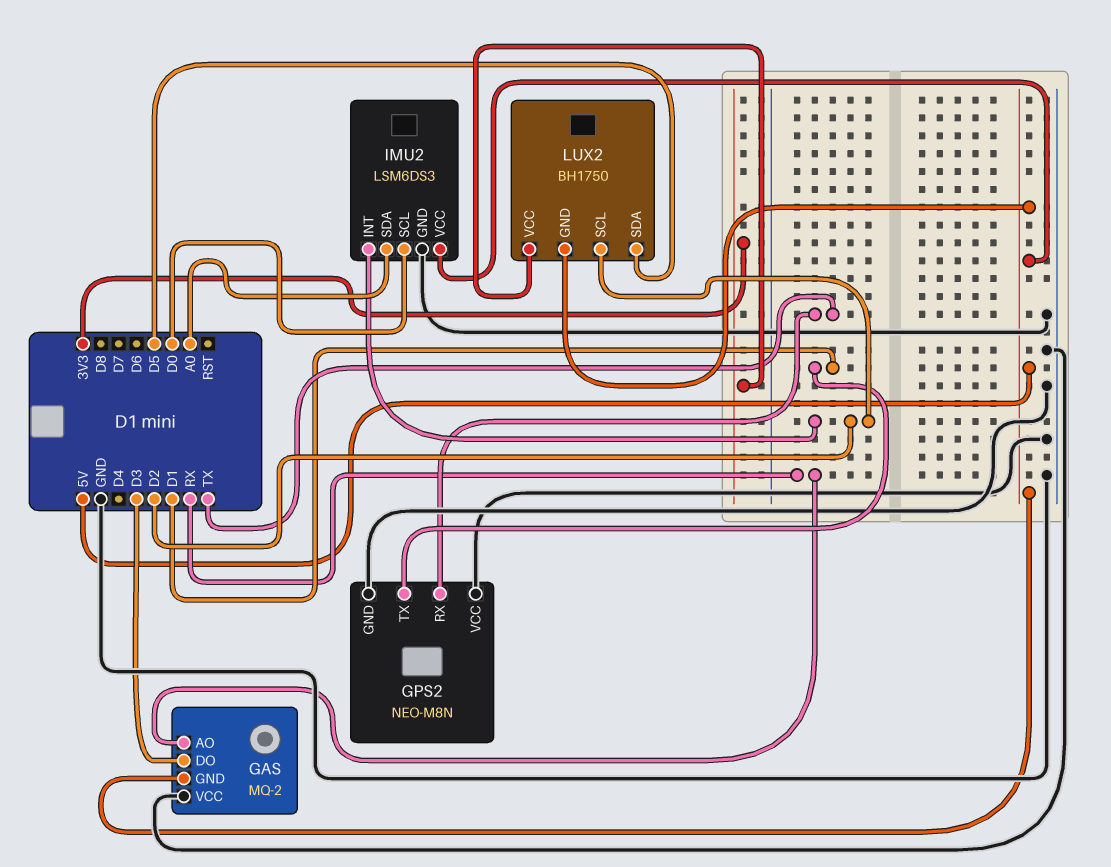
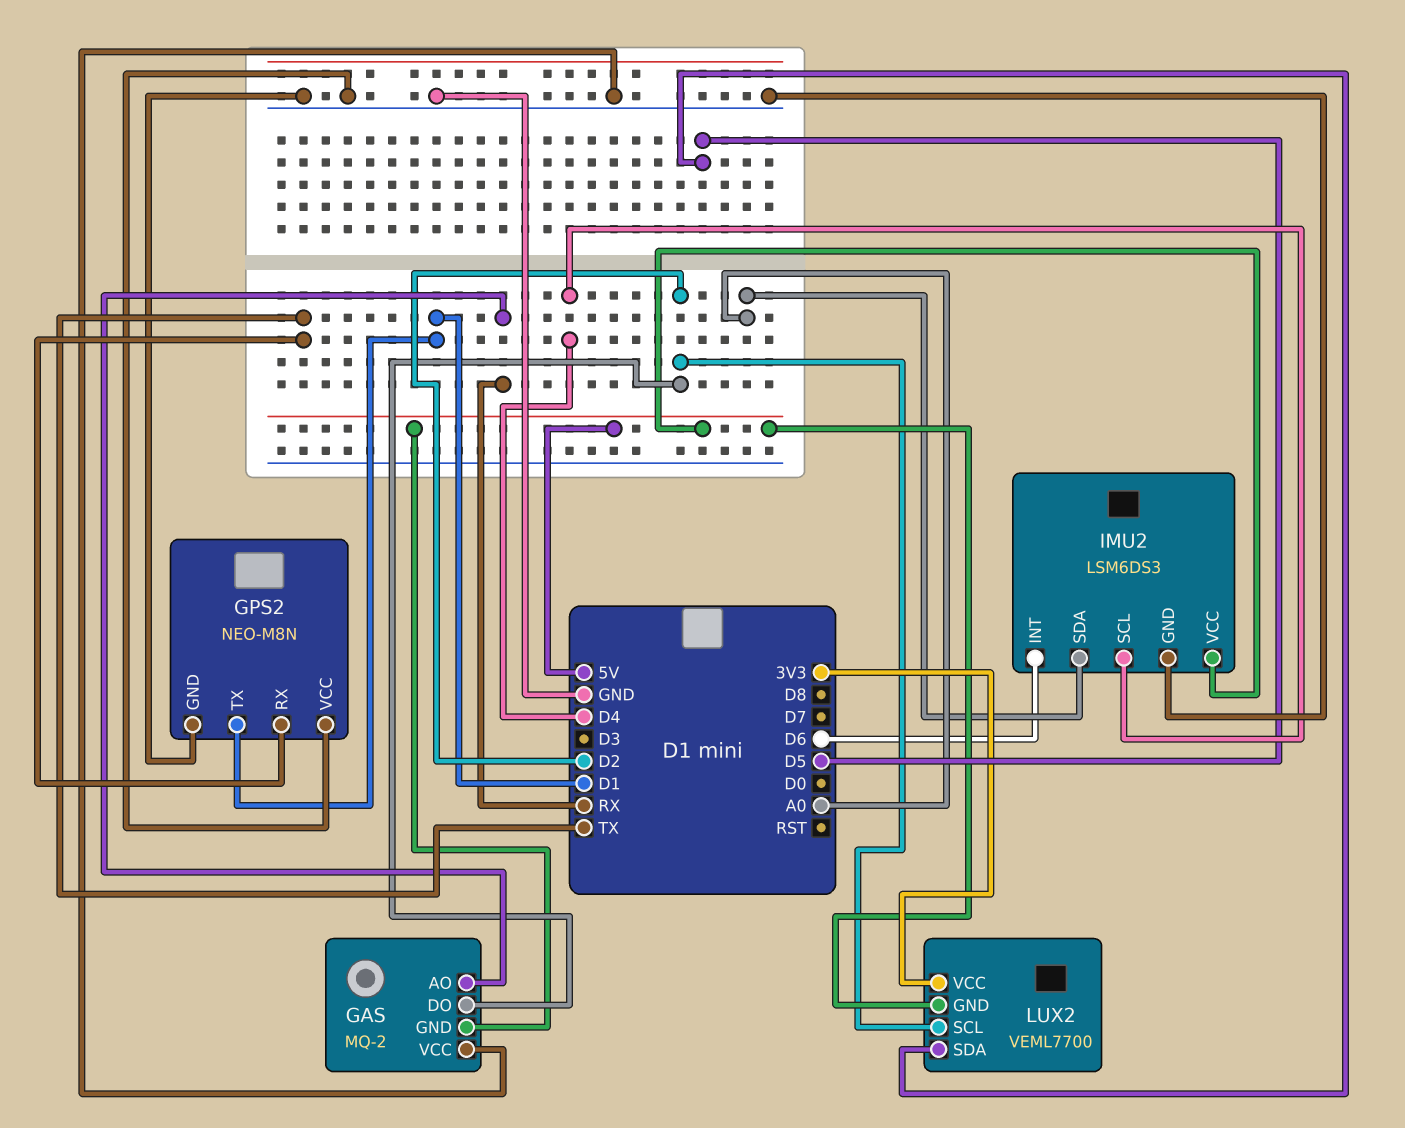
GAS pin DO: D3 -> D2
IMU2 pin INT: D2 -> D6
IMU2 pin SCL: D0 -> D4
LUX2: BH1750 -> VEML7700

